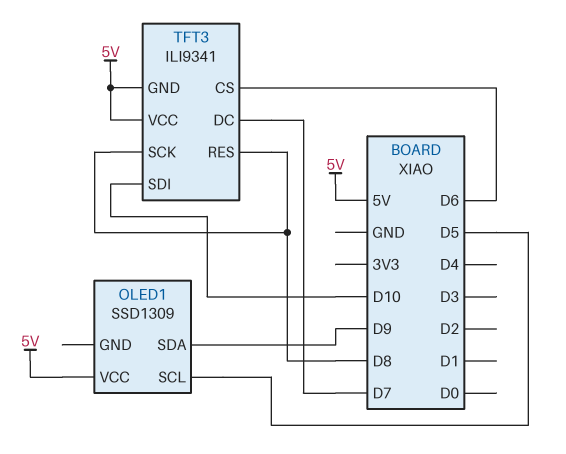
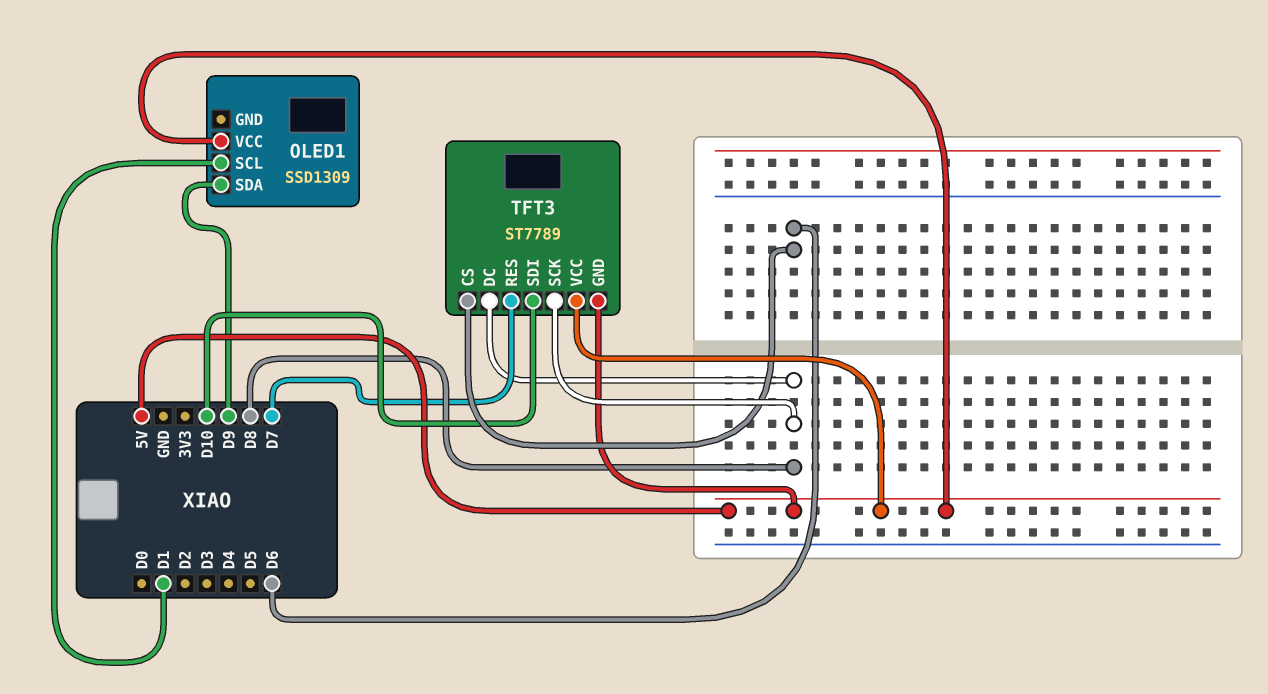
OLED1 pin SCL: D5 -> D1
TFT3: ILI9341 -> ST7789
TFT3 pin DC: D7 -> D8
TFT3 pin RES: D8 -> D7

